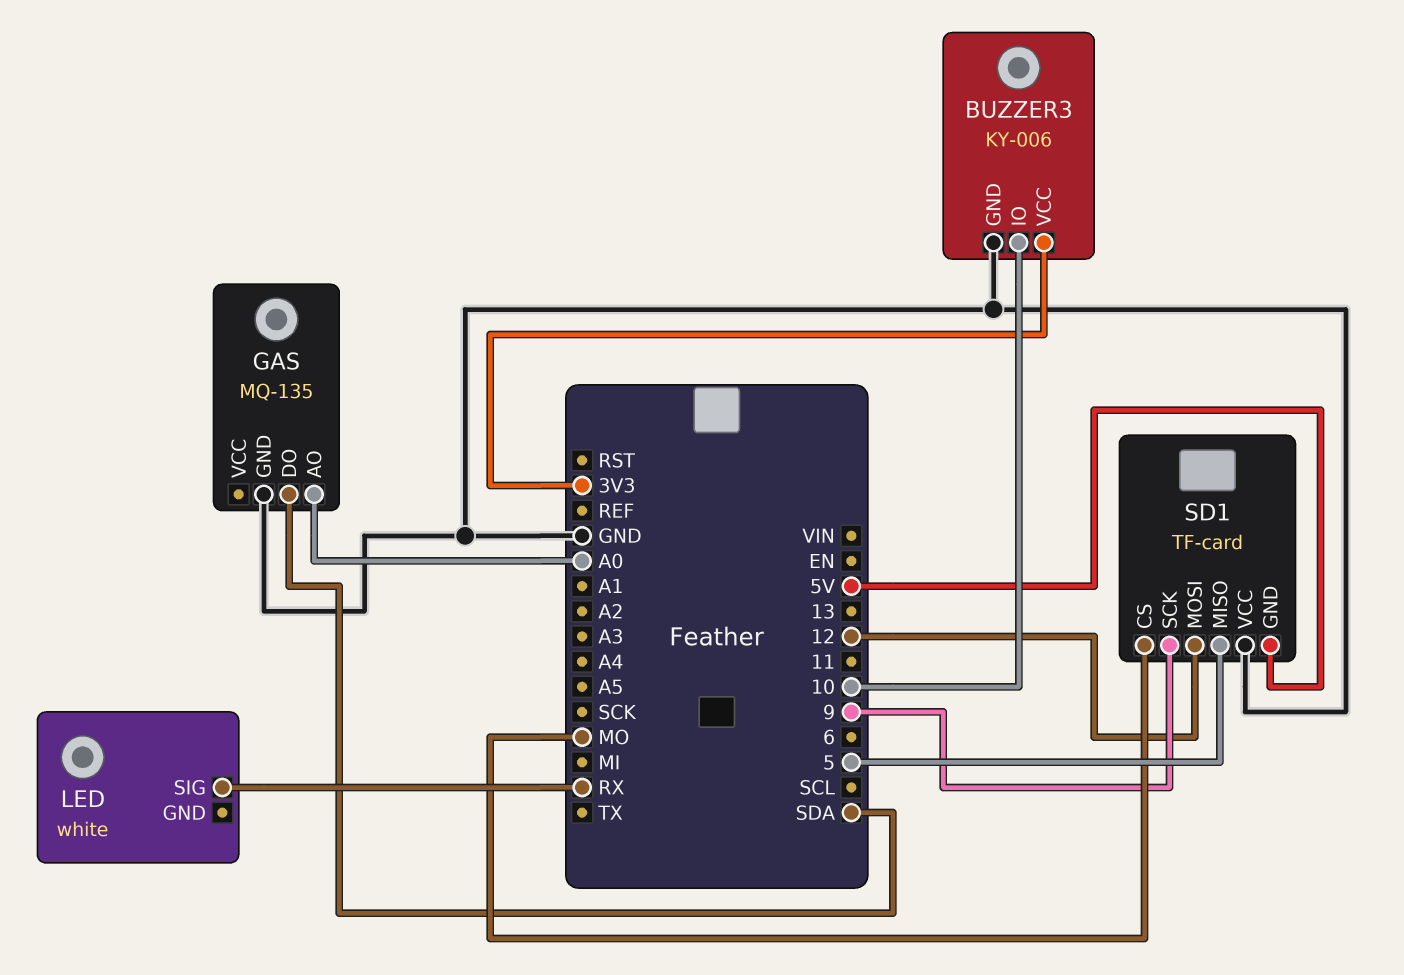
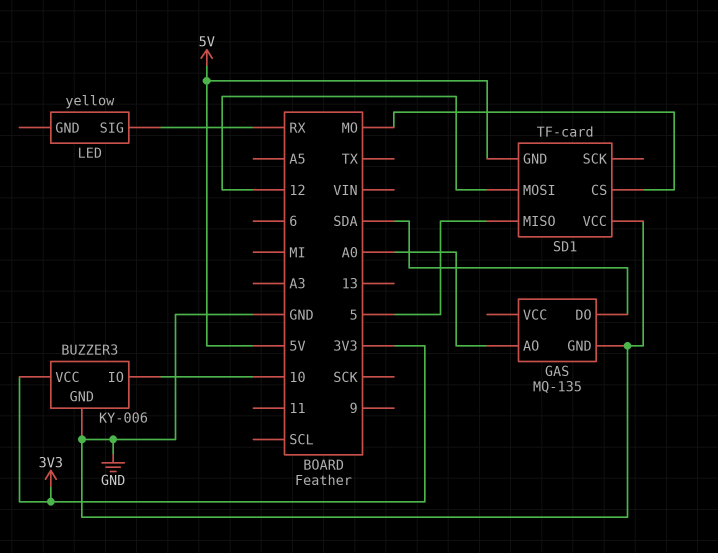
LED: white -> yellow
SD1 pin SCK: 9 -> none

